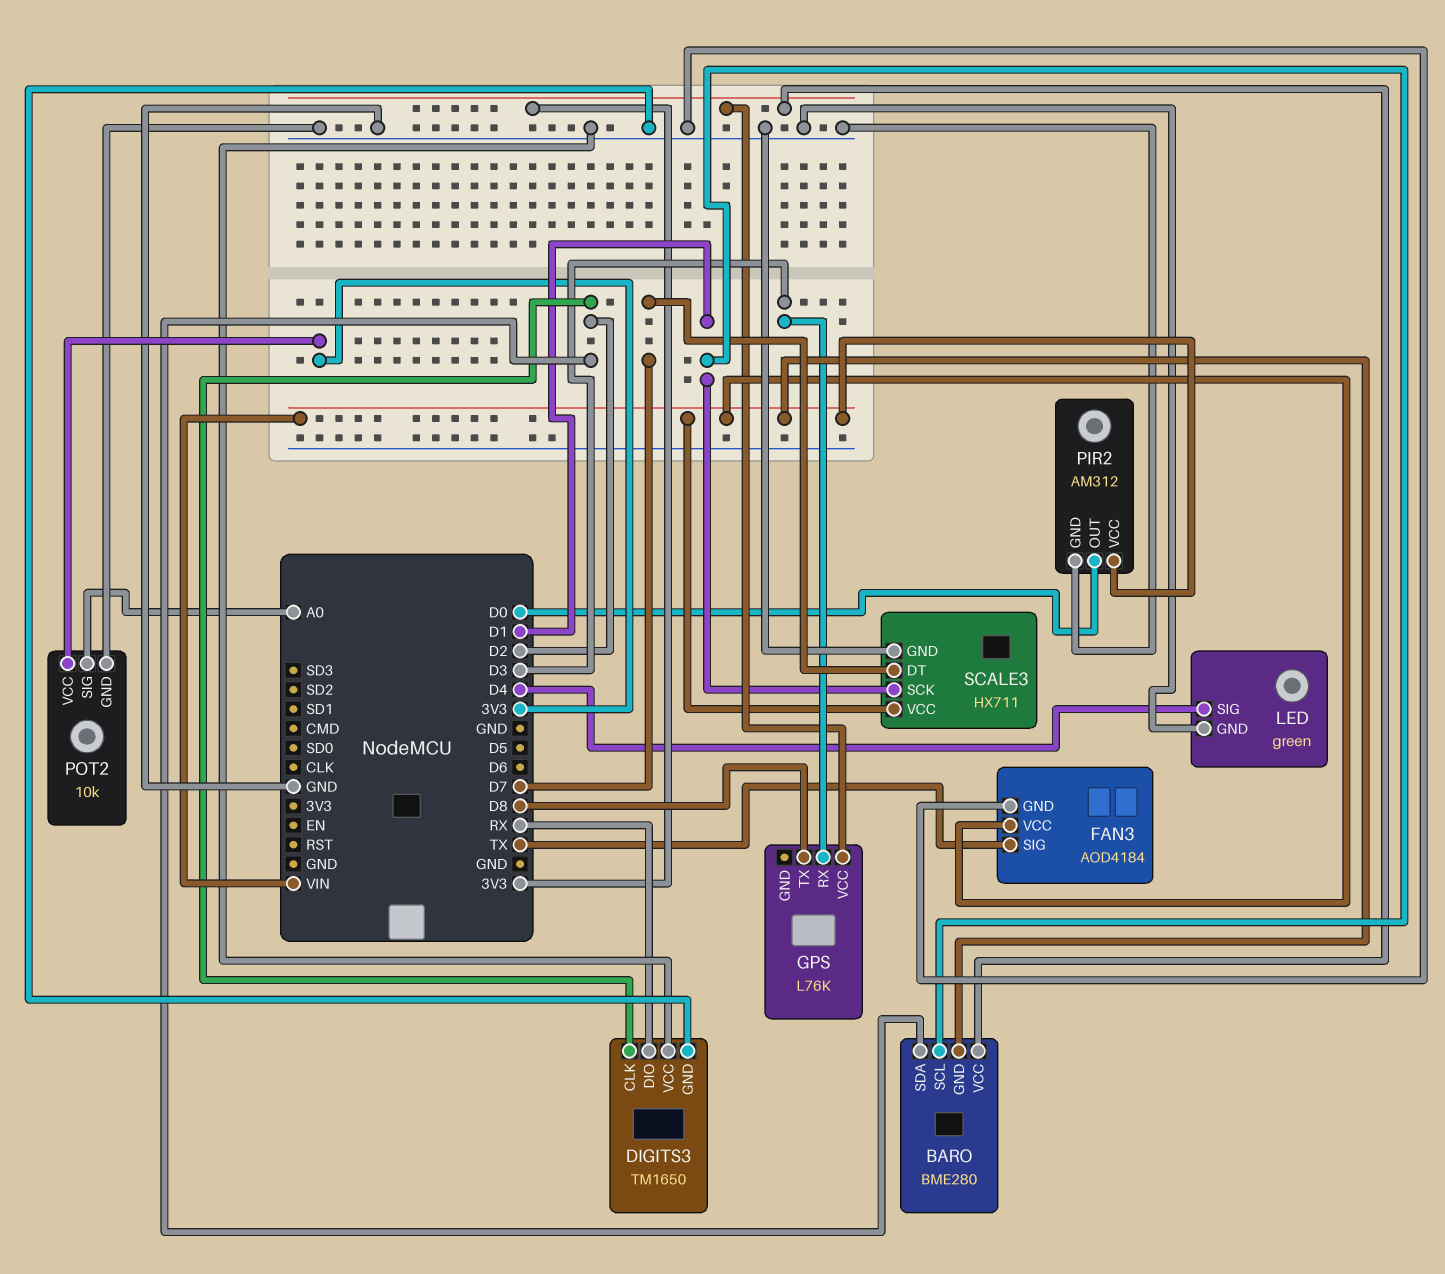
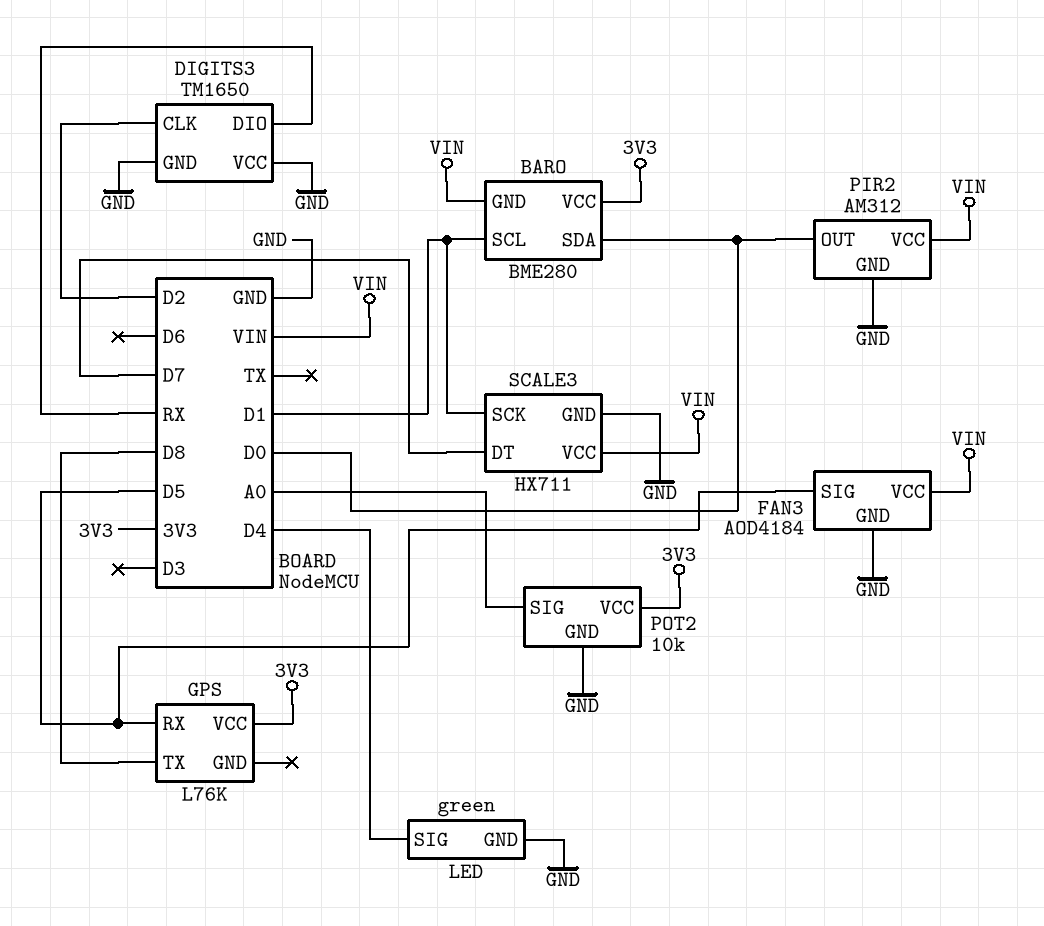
BARO pin SDA: D2 -> D0
FAN3 pin SIG: TX -> D5
GPS pin RX: D3 -> D5

